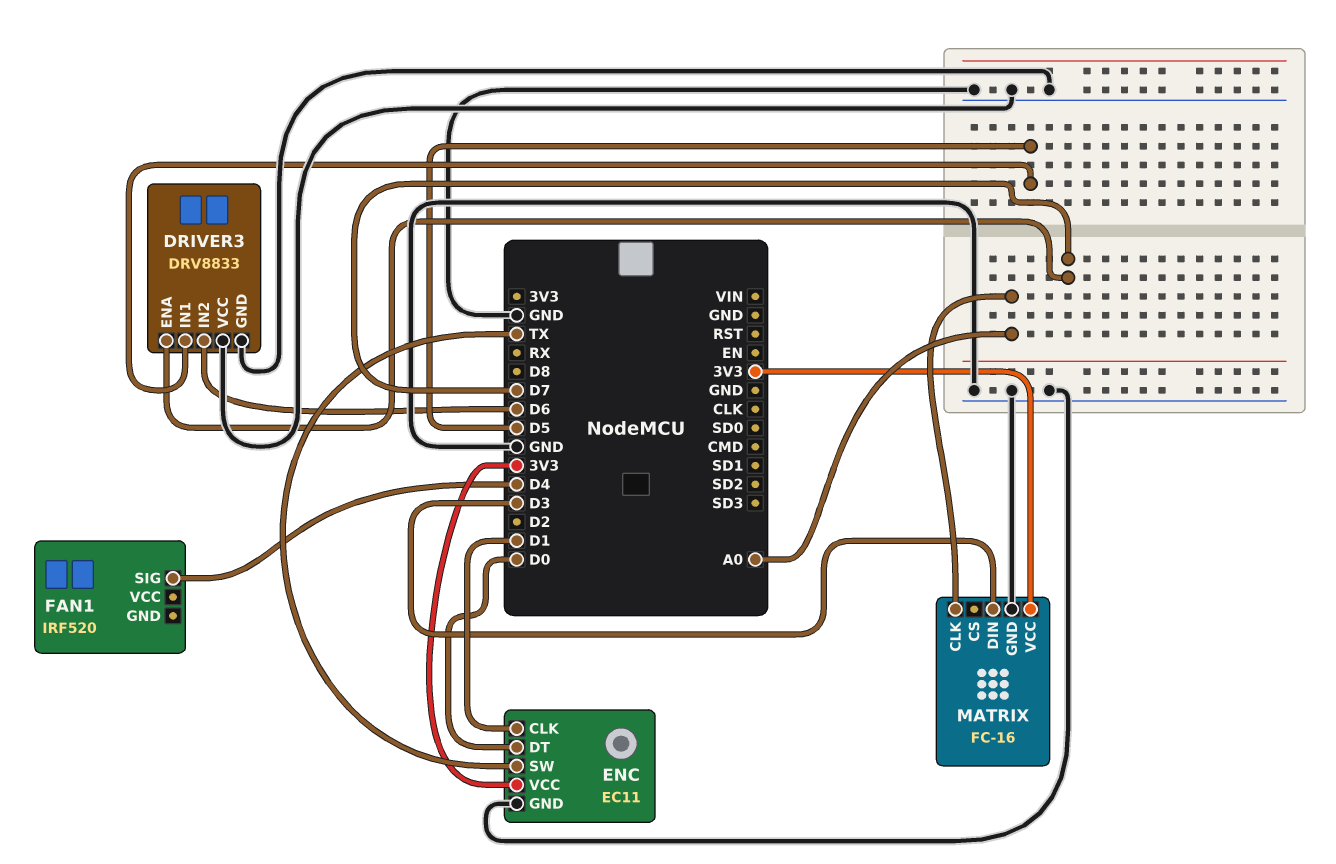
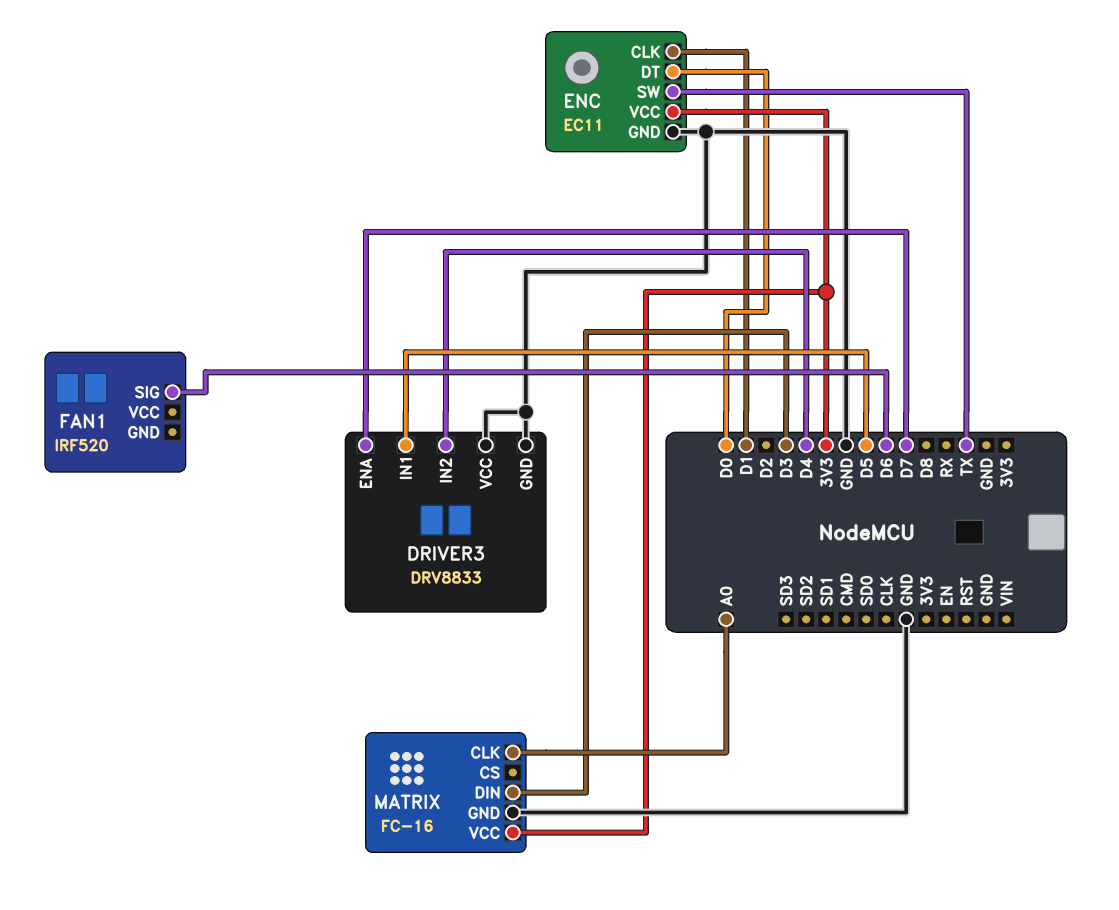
DRIVER3 pin IN2: D6 -> D4
FAN1 pin SIG: D4 -> D6

